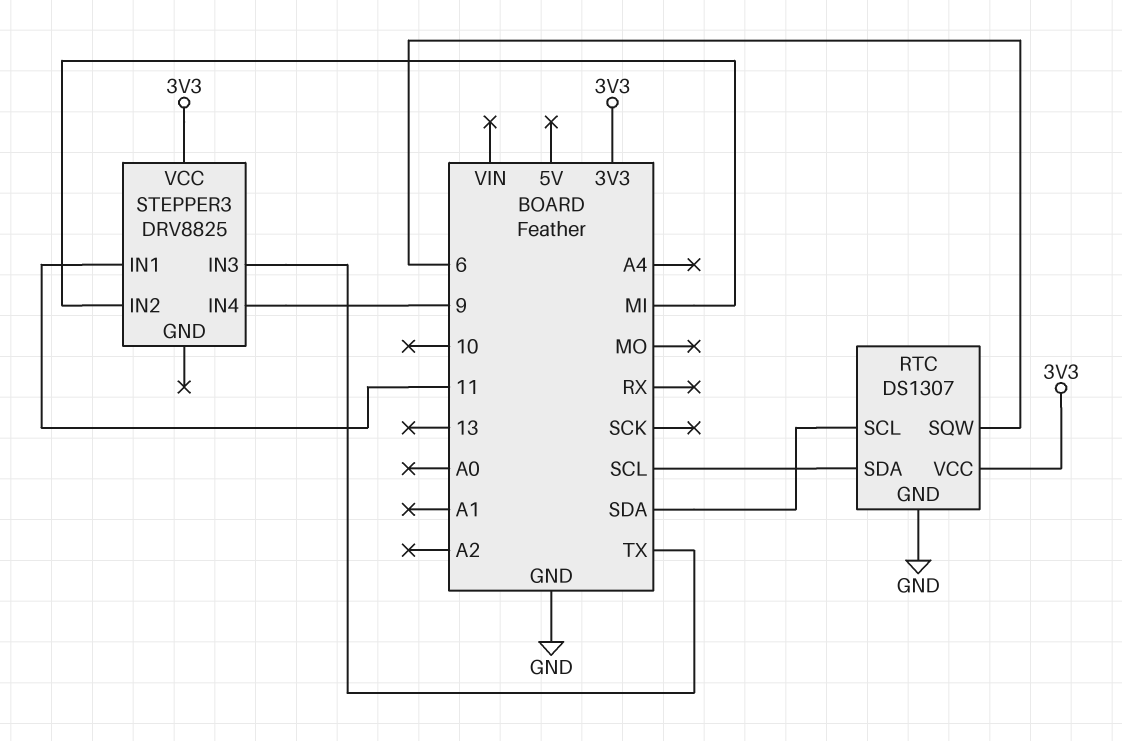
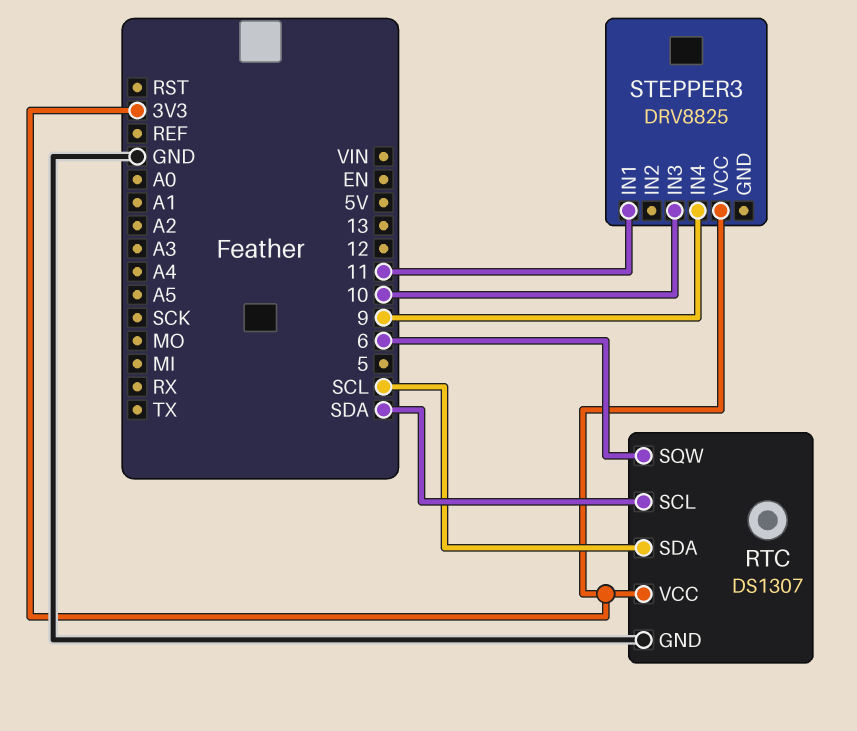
STEPPER3 pin IN2: MI -> none
STEPPER3 pin IN3: TX -> 10

